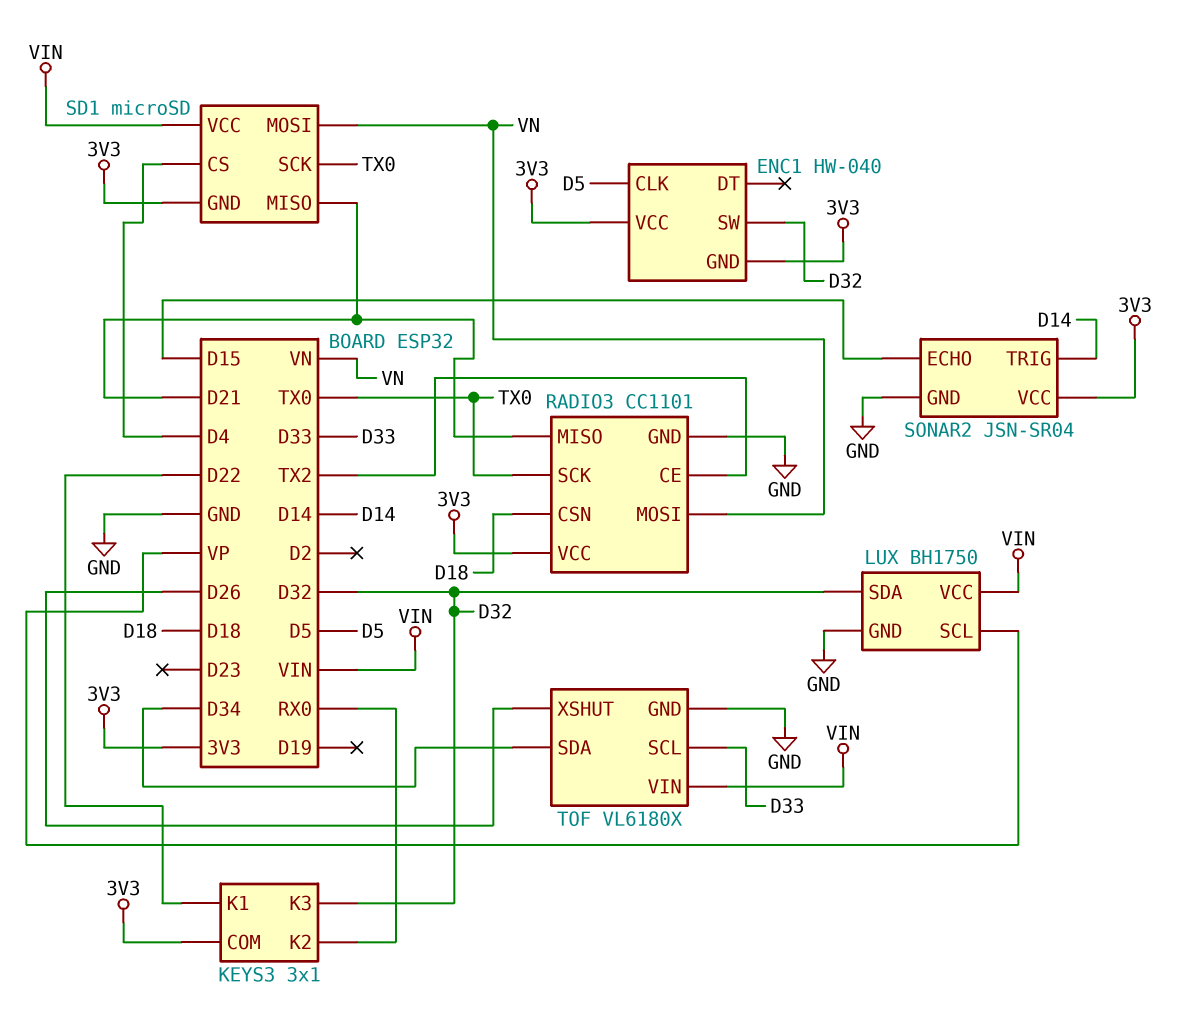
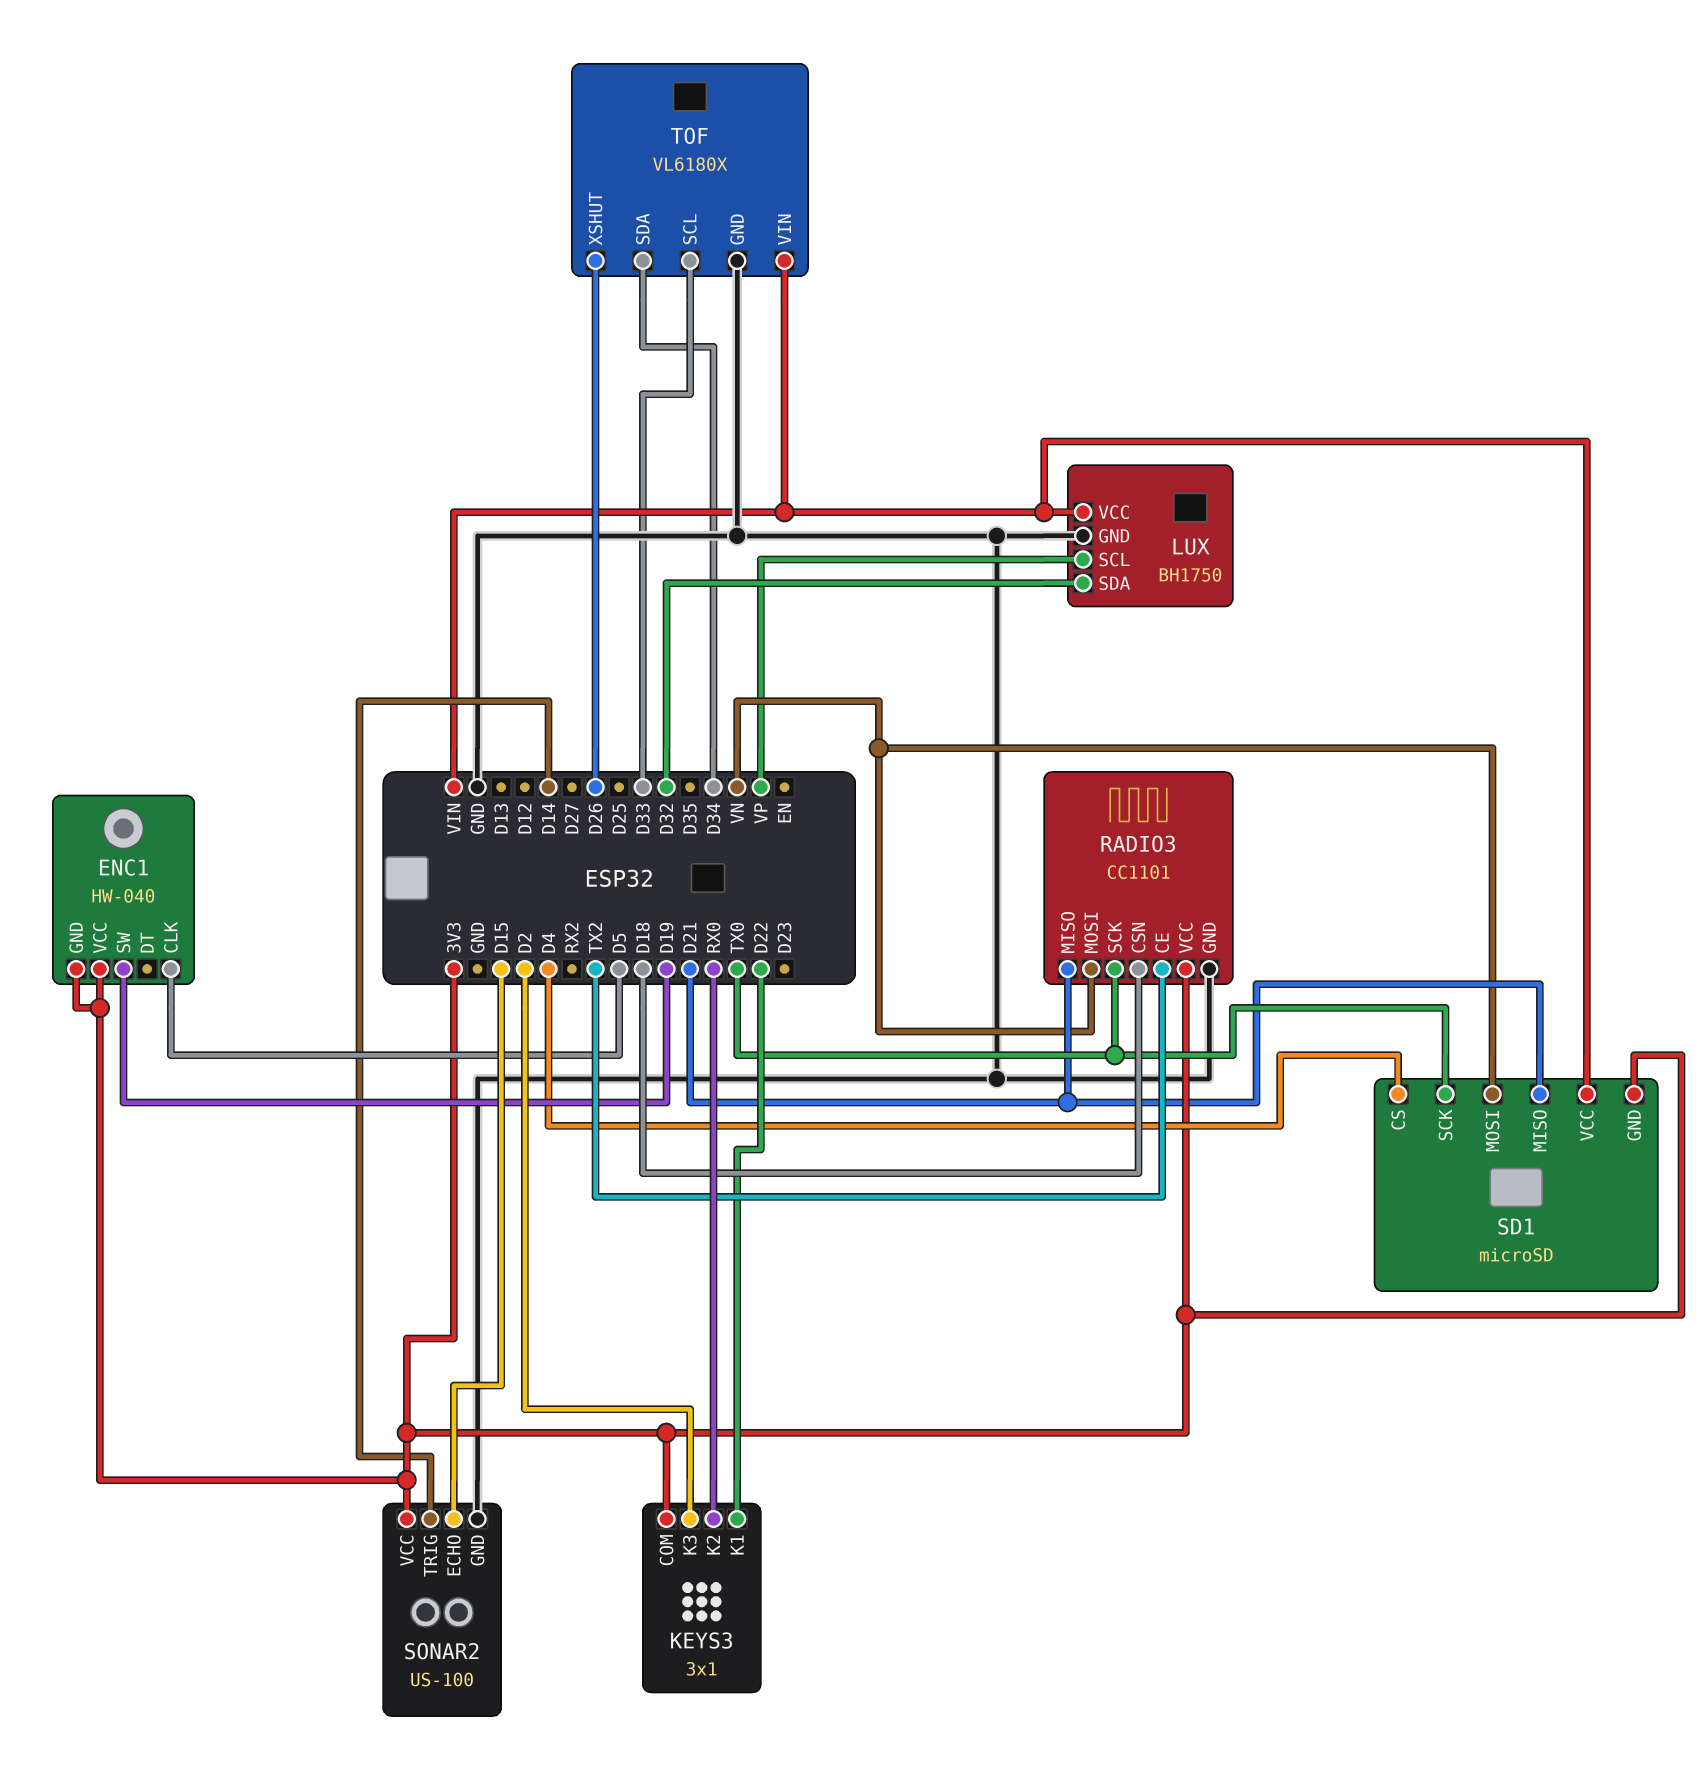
ENC1 pin SW: D32 -> D19
KEYS3 pin K3: D32 -> D2
SONAR2: JSN-SR04 -> US-100

